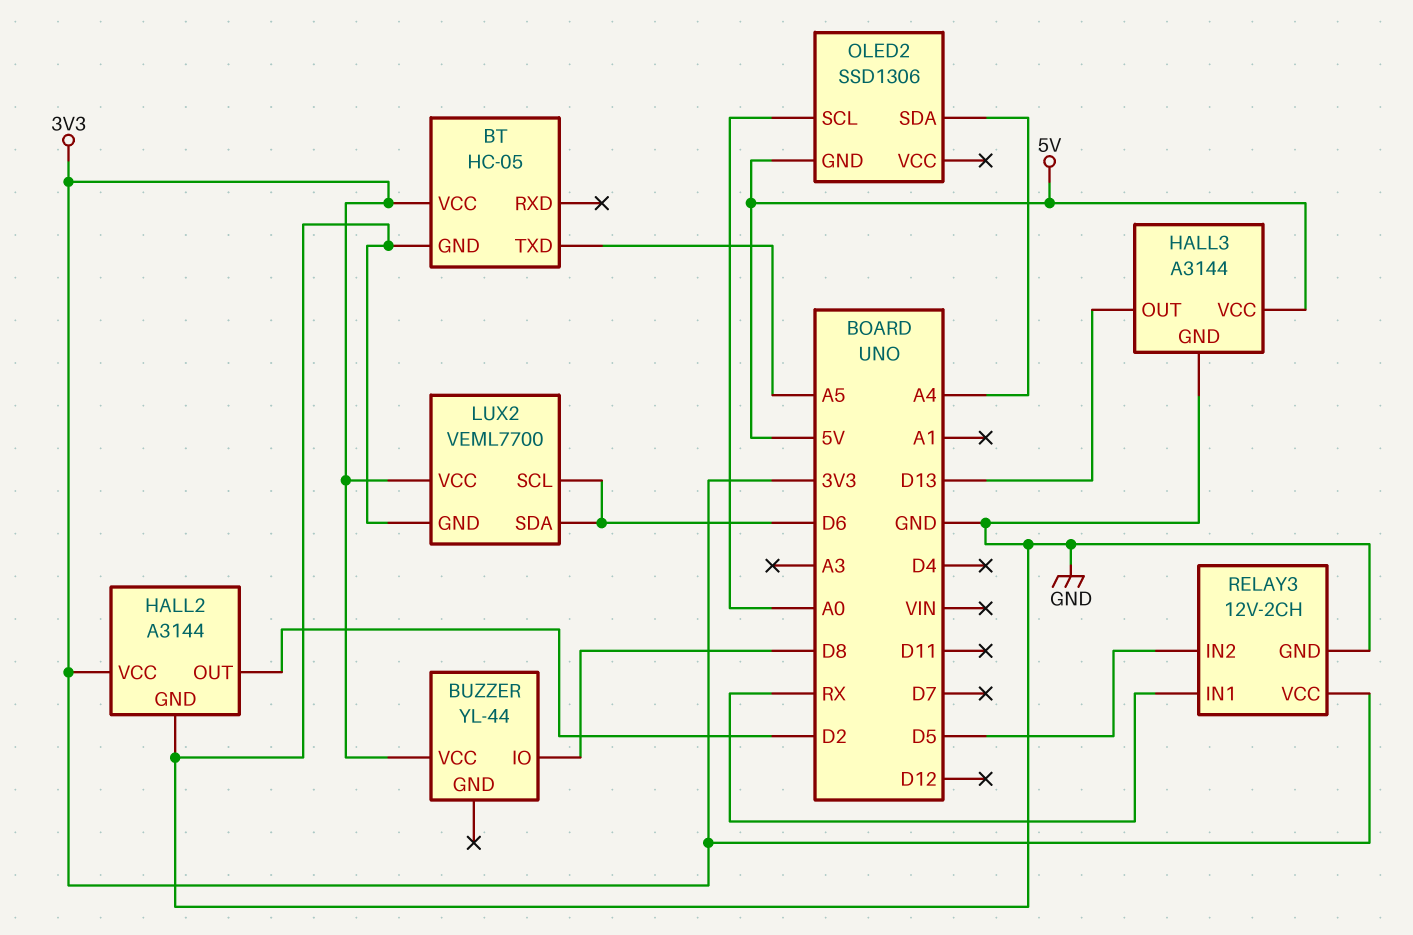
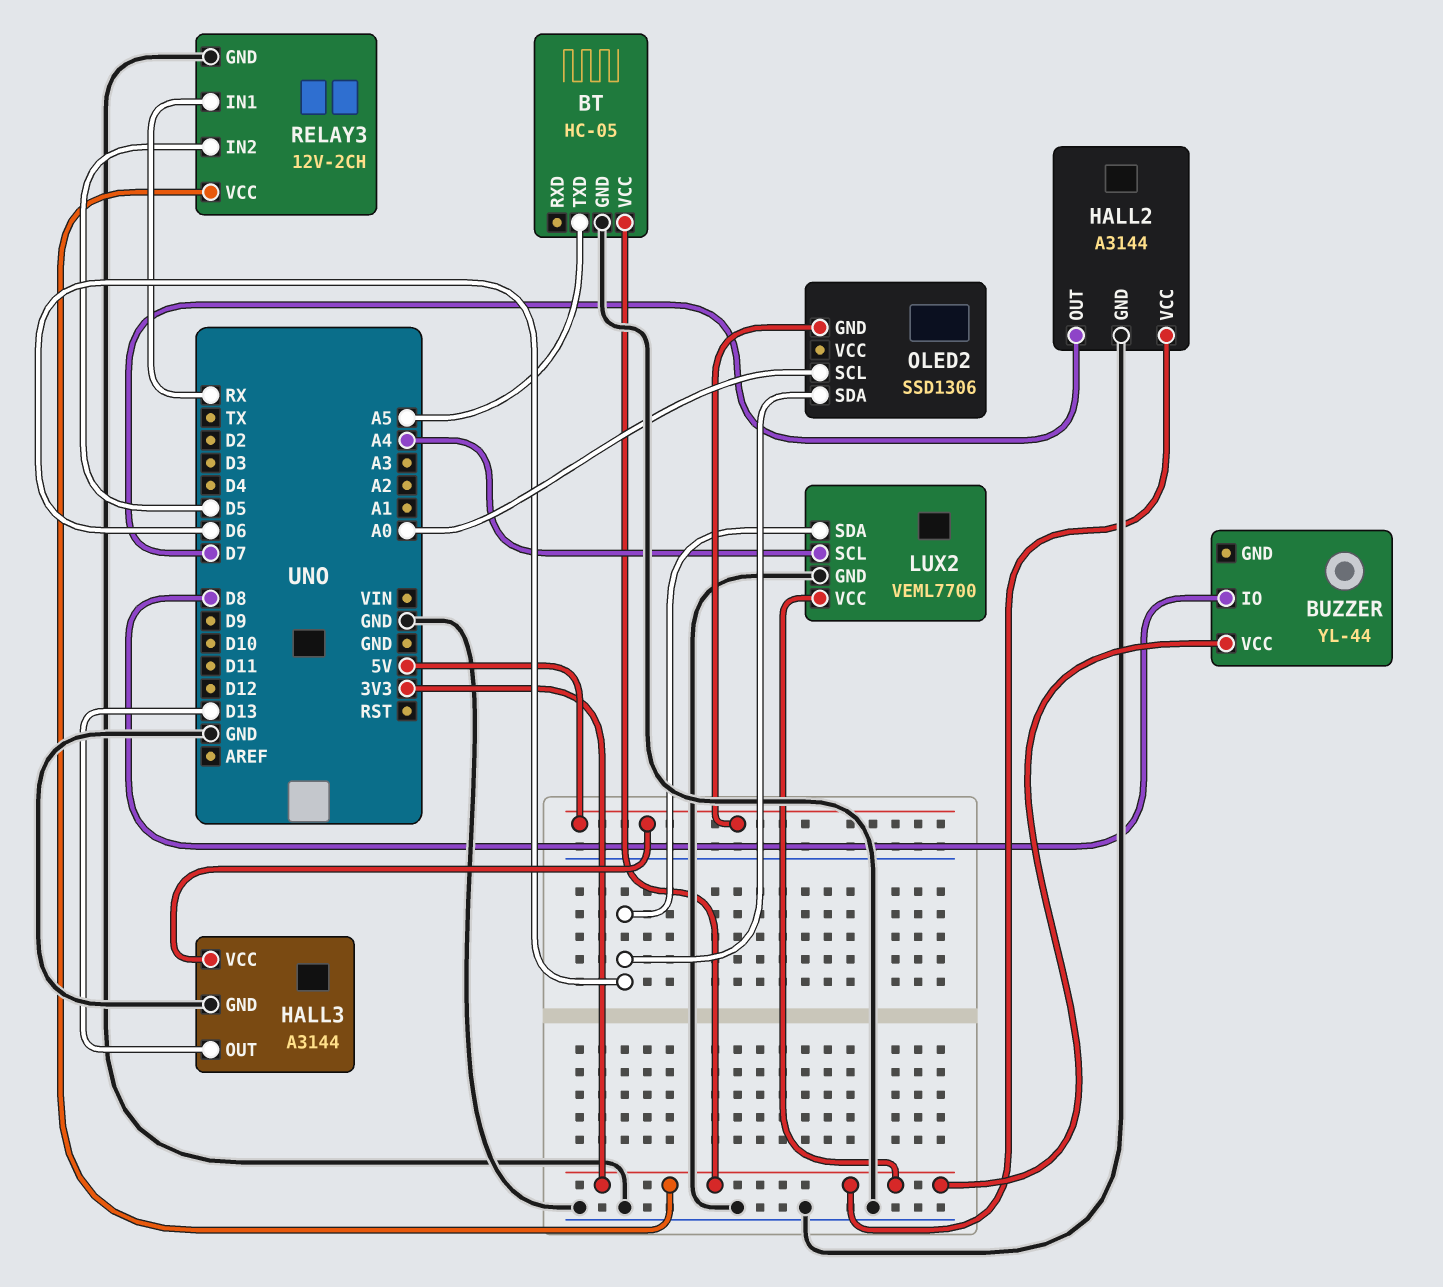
HALL2 pin OUT: D2 -> D7
LUX2 pin SCL: D6 -> A4
OLED2 pin SDA: A4 -> D6

